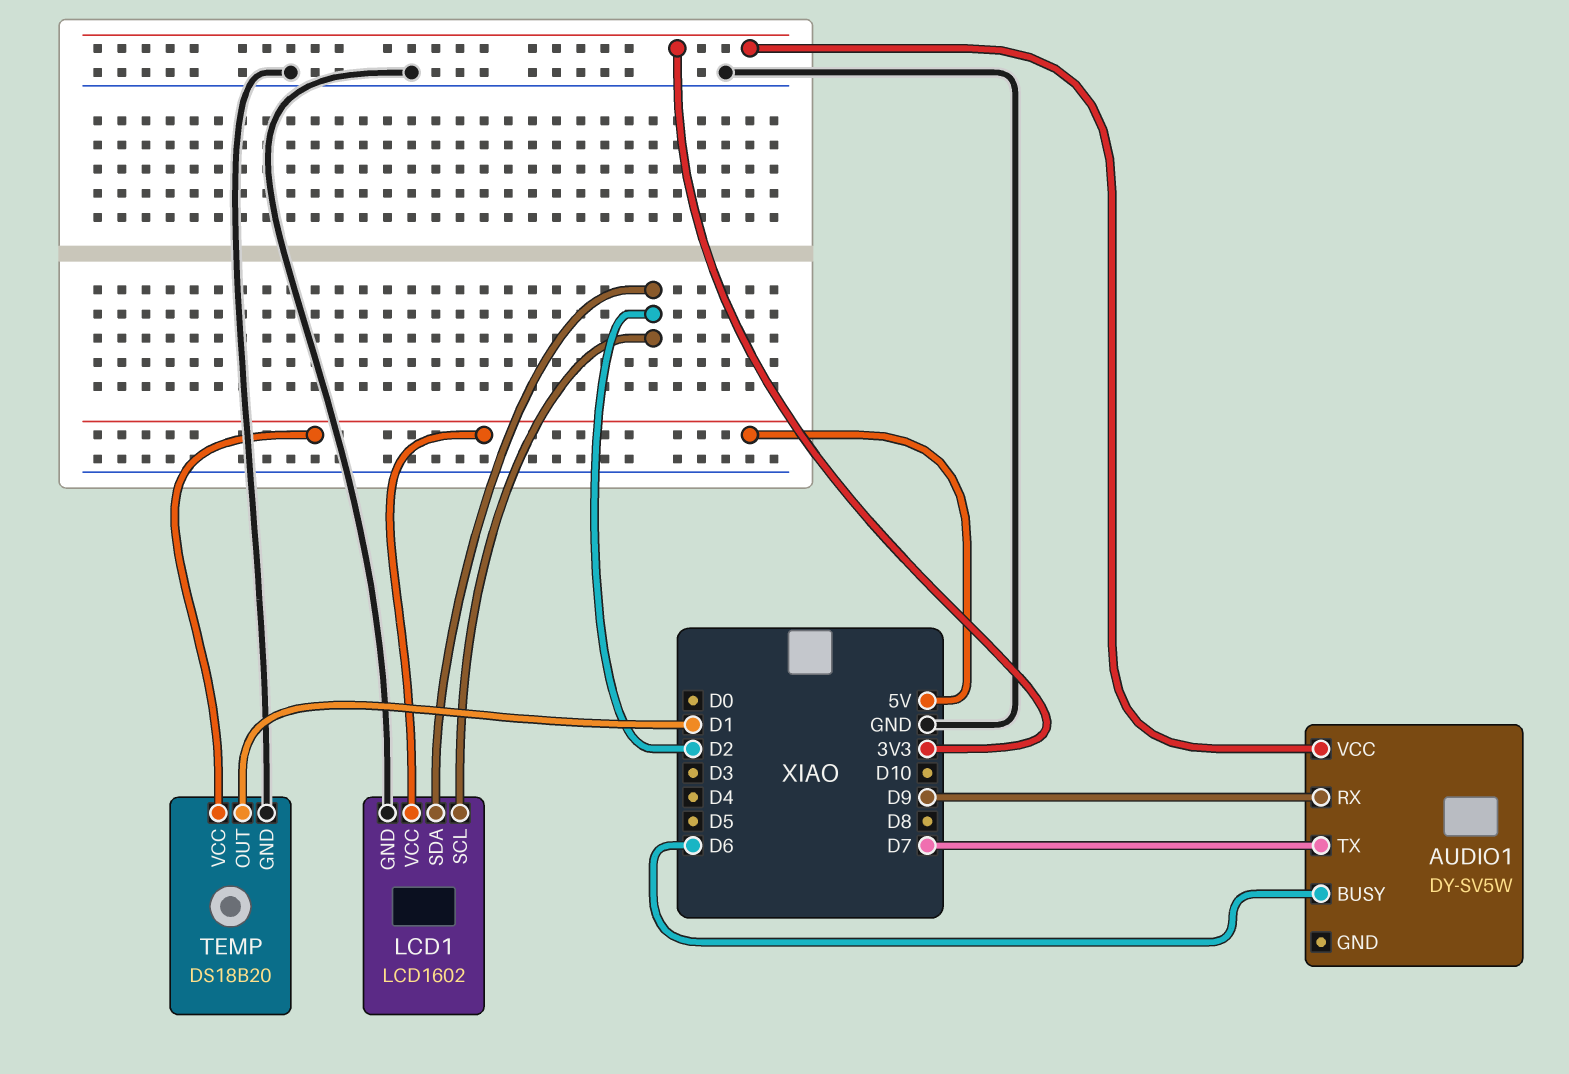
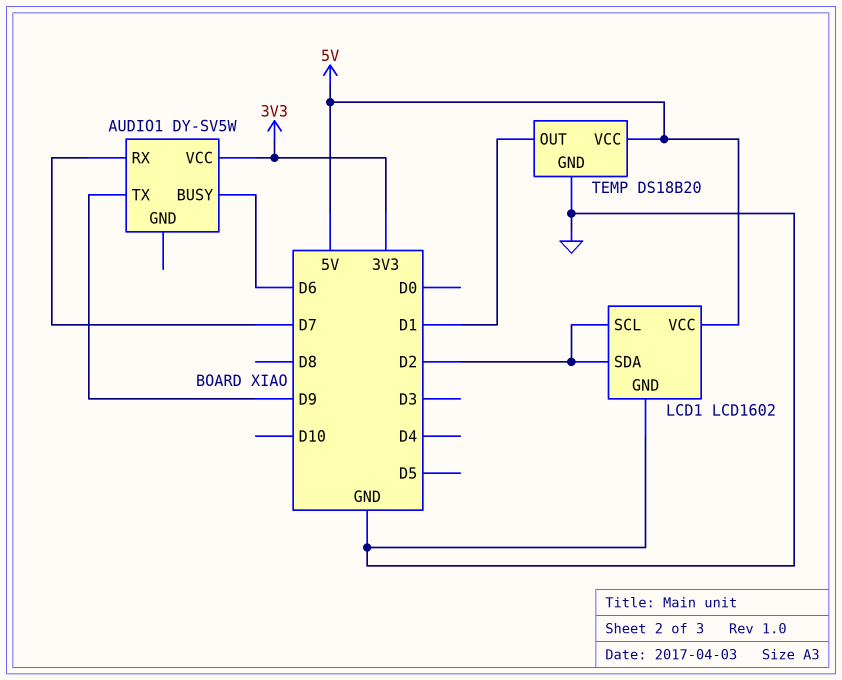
AUDIO1 pin RX: D9 -> D7
AUDIO1 pin TX: D7 -> D9

